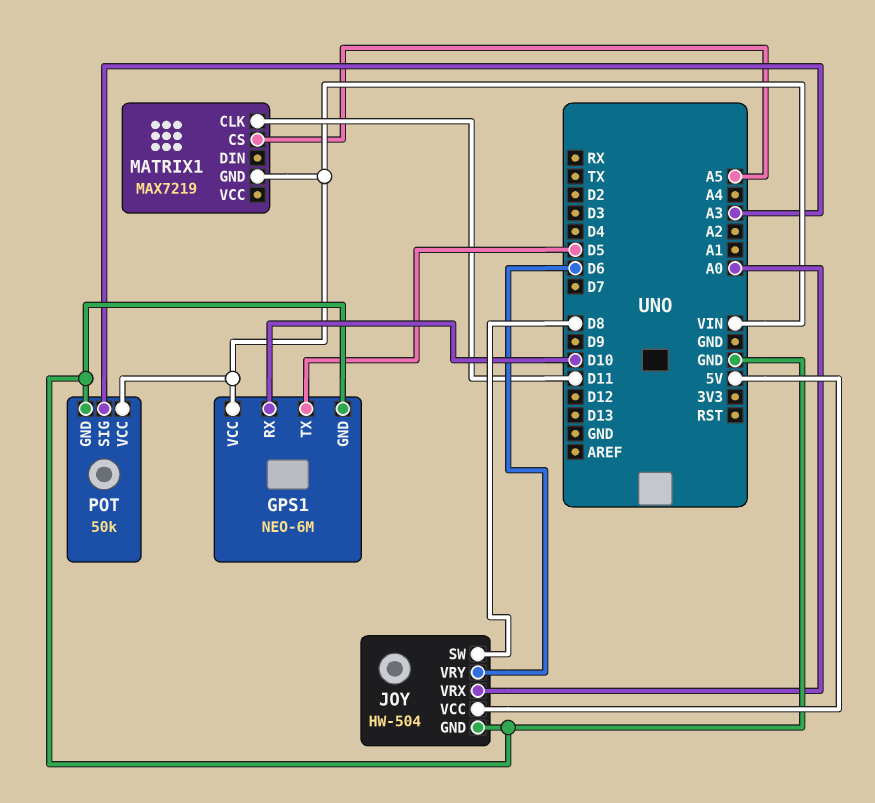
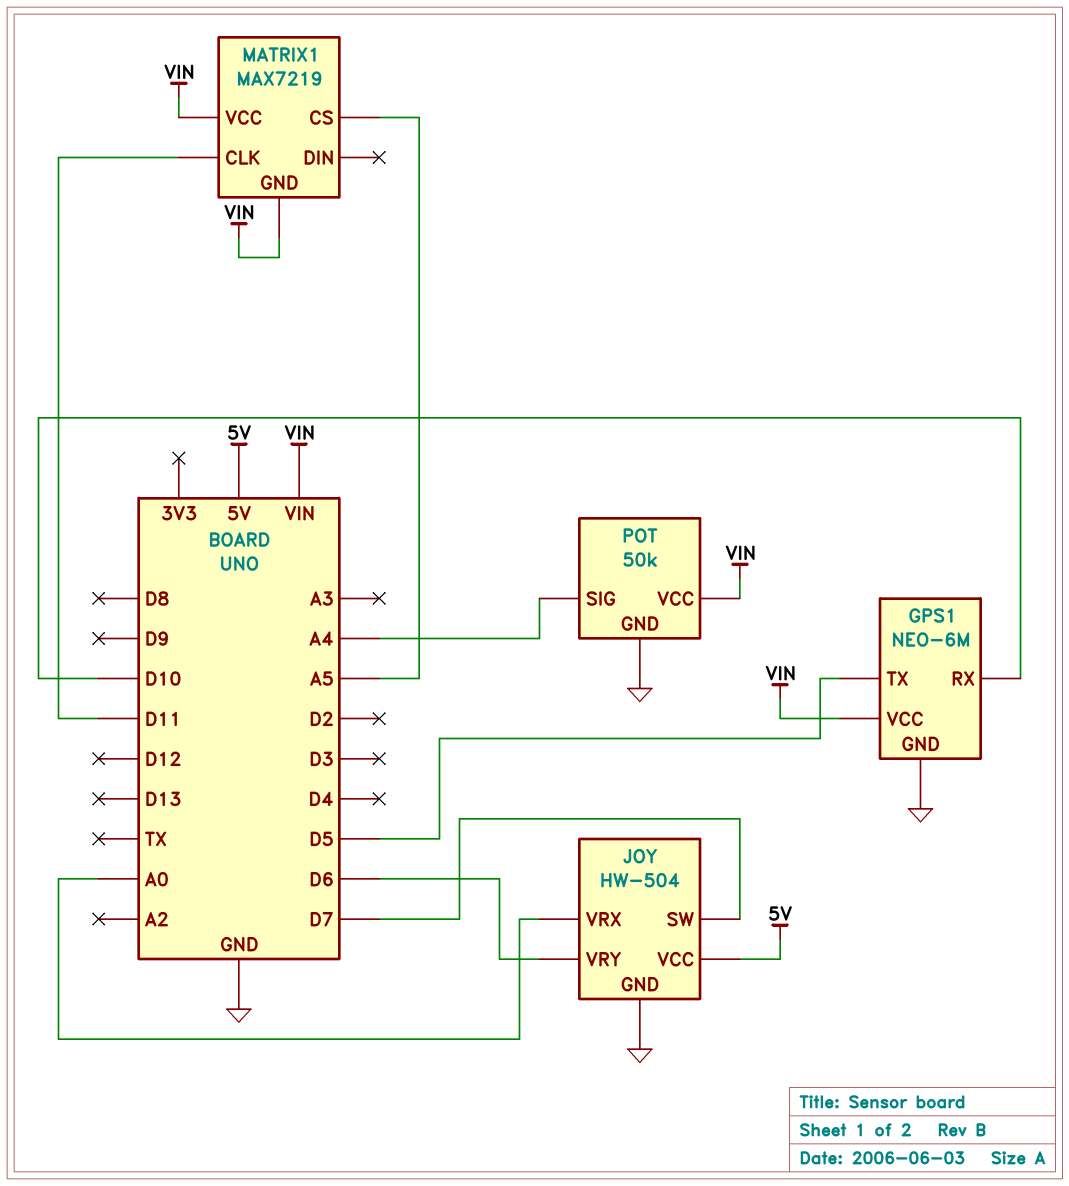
JOY pin SW: D8 -> D7
MATRIX1 pin VCC: none -> VIN
POT pin SIG: A3 -> A4

